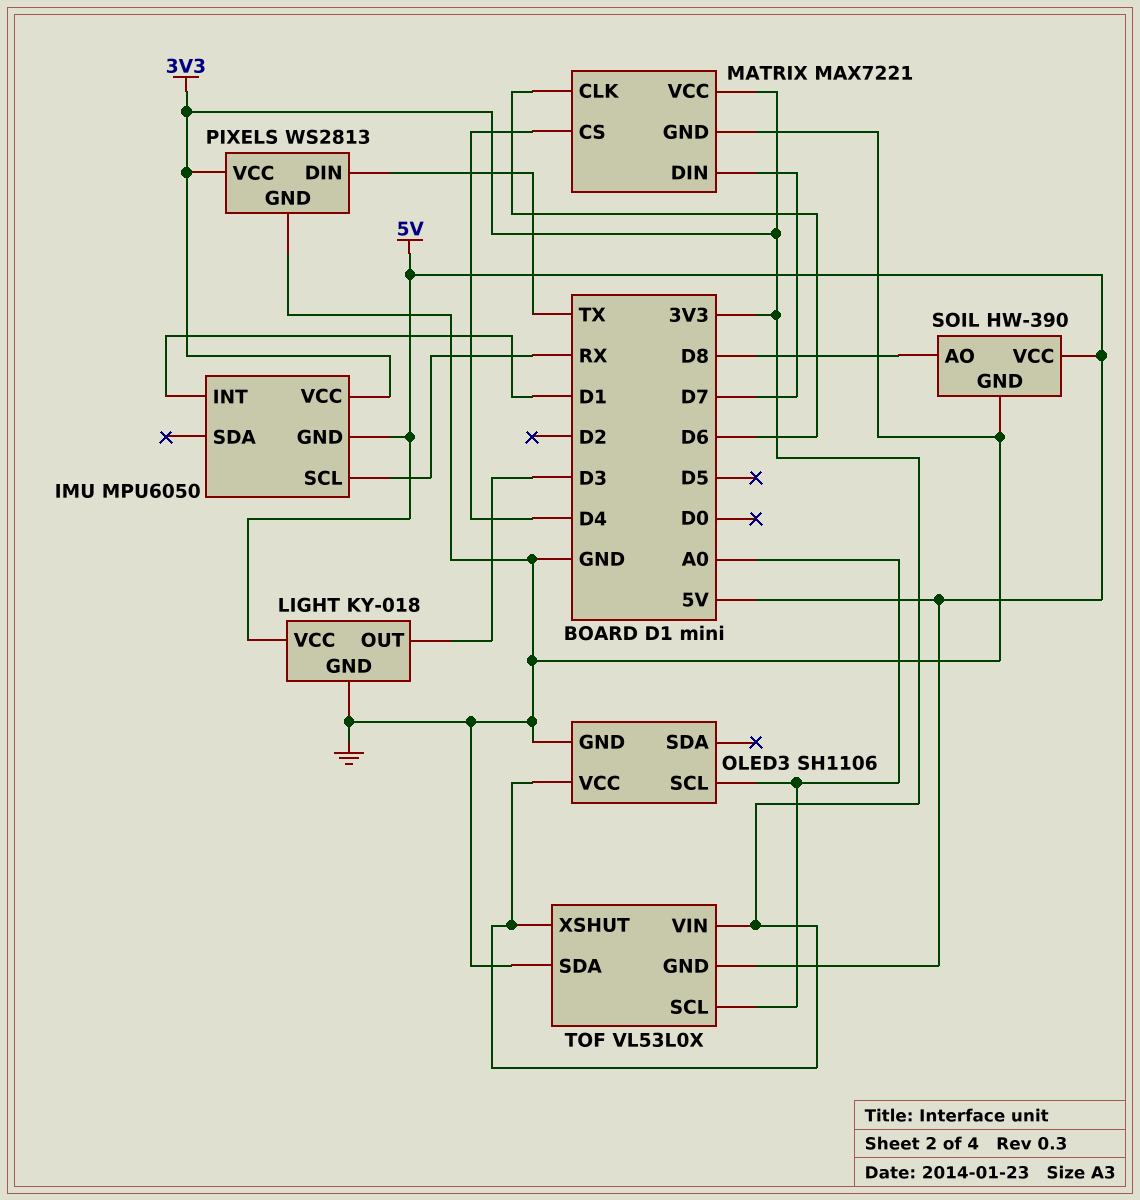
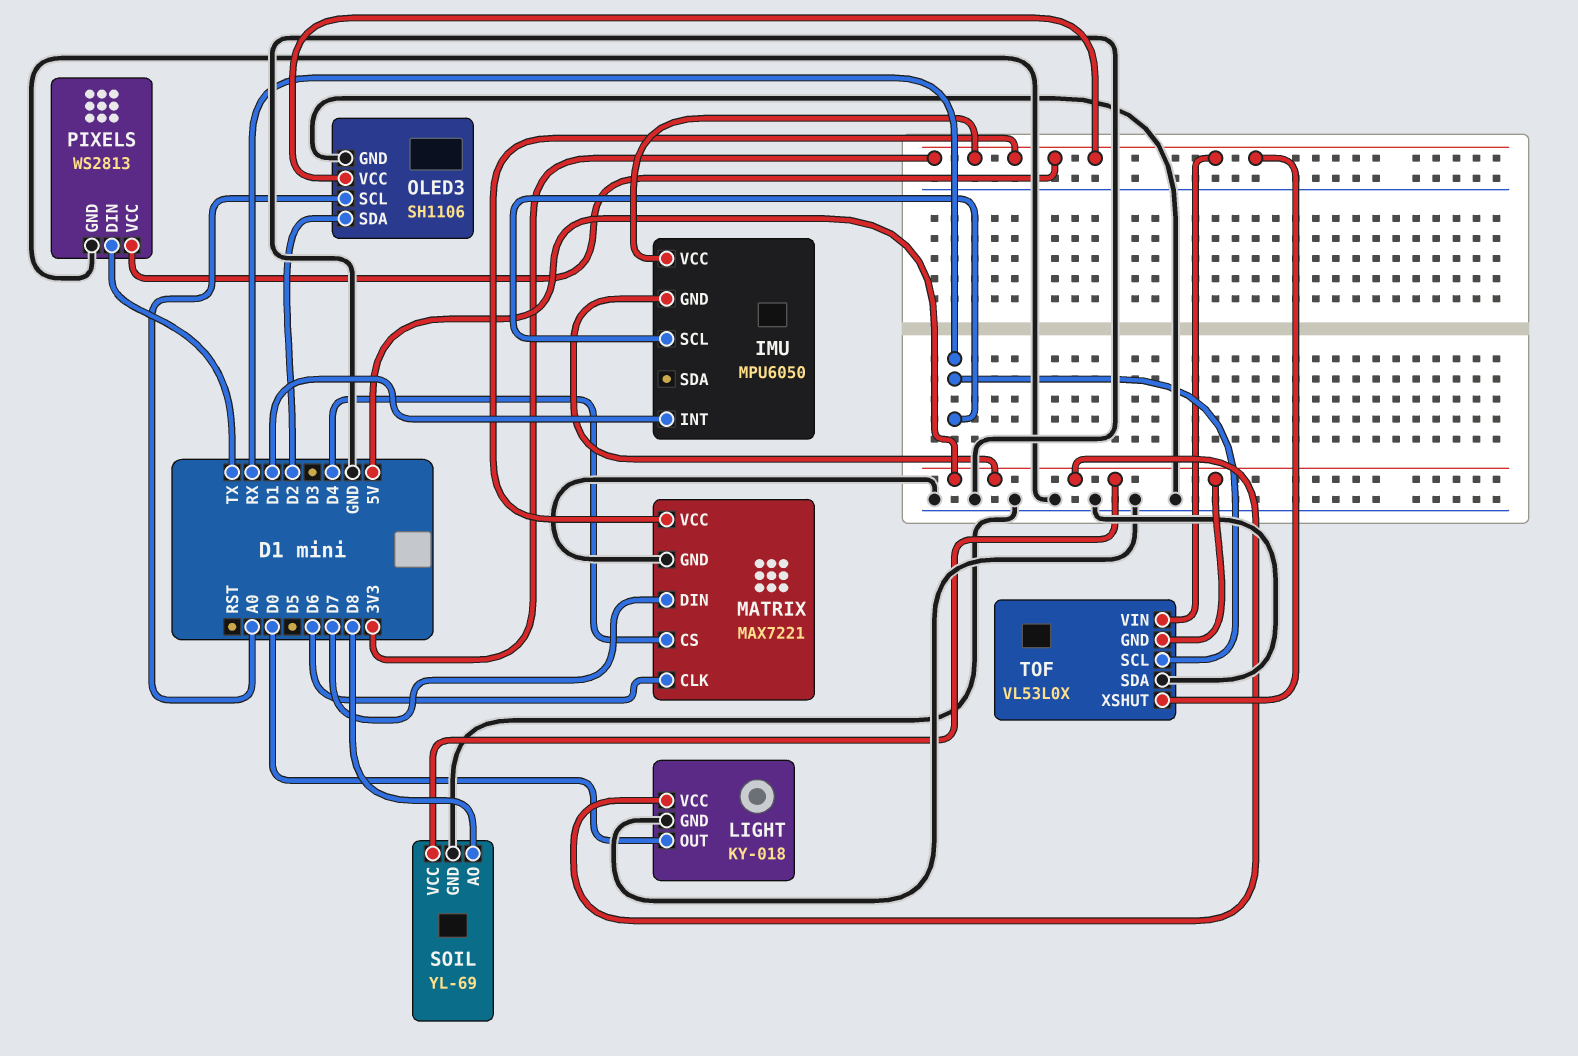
LIGHT pin OUT: D3 -> D0
OLED3 pin SDA: none -> D2
SOIL: HW-390 -> YL-69
TOF pin SCL: A0 -> RX

